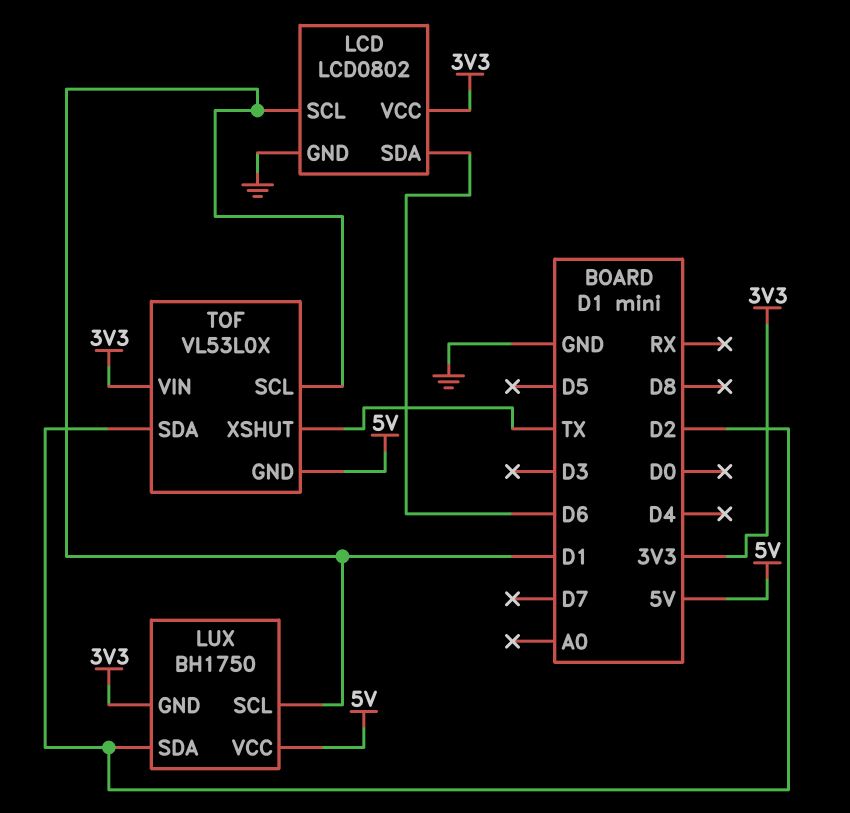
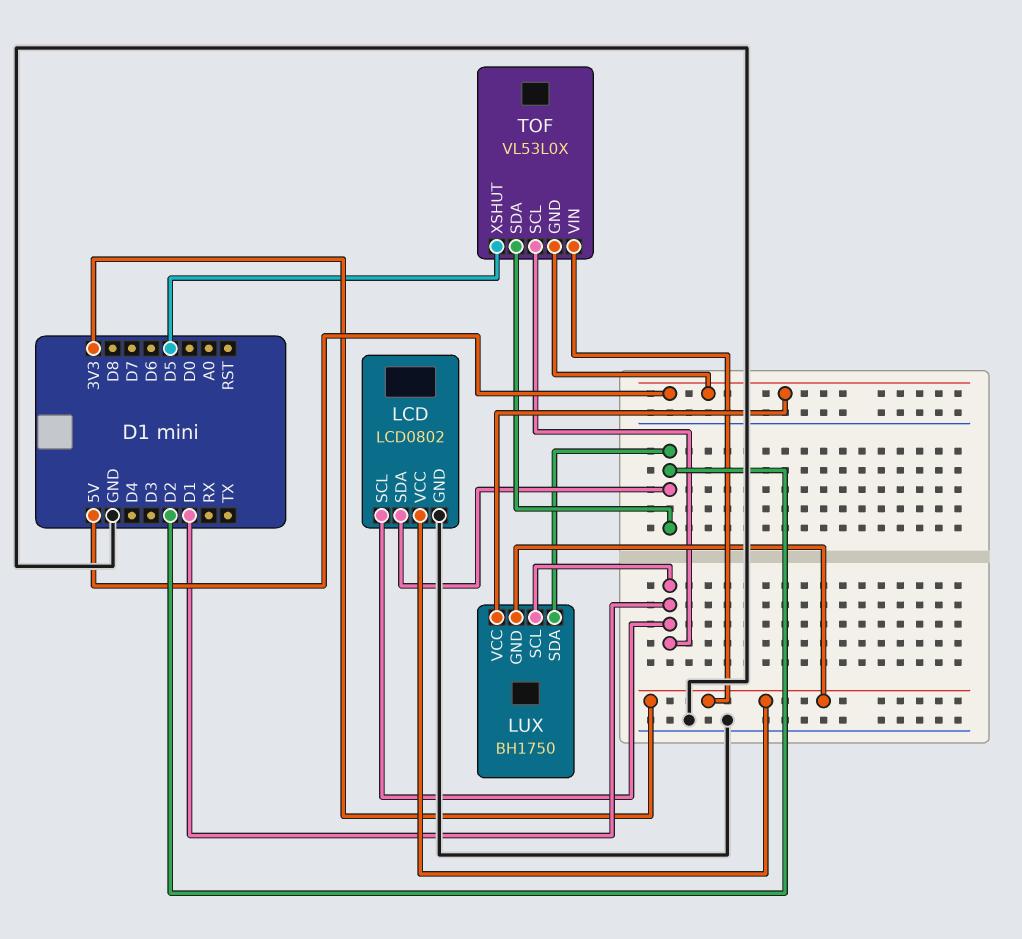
LCD pin SDA: D6 -> D2
TOF pin XSHUT: TX -> D5

